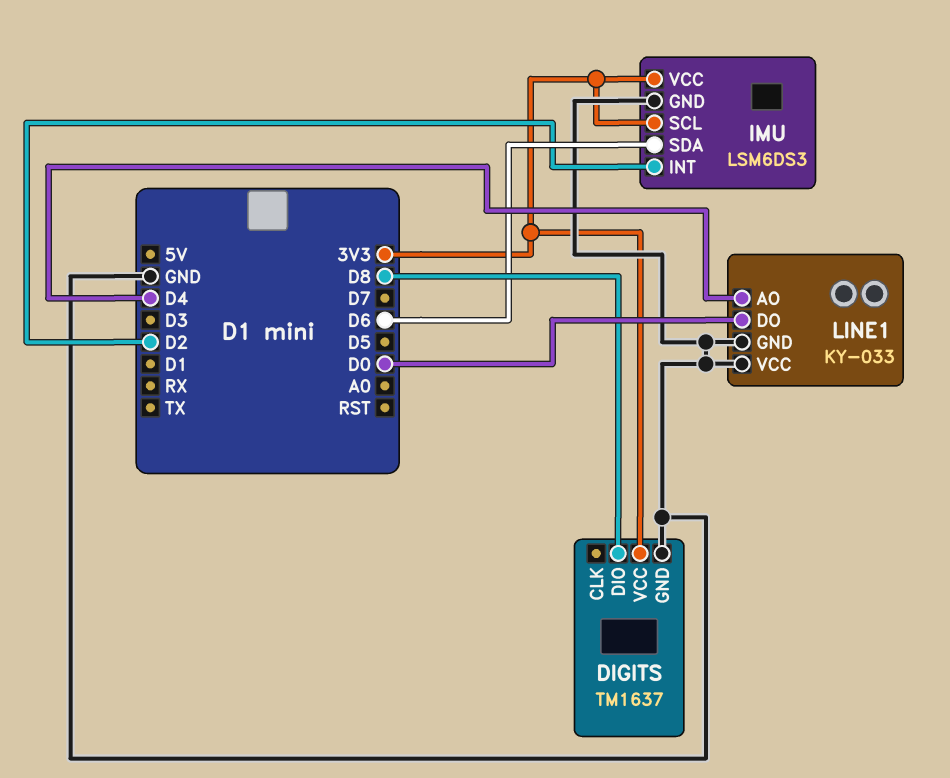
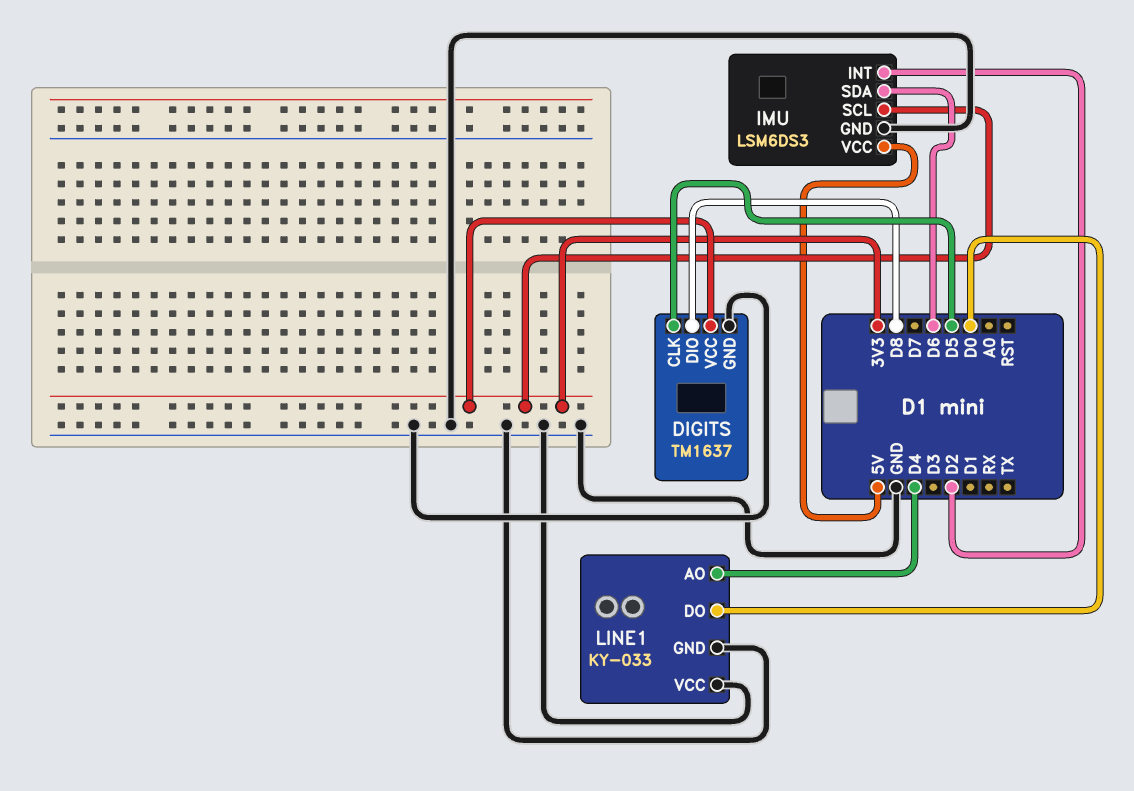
DIGITS pin CLK: none -> D5
IMU pin VCC: 3V3 -> 5V

